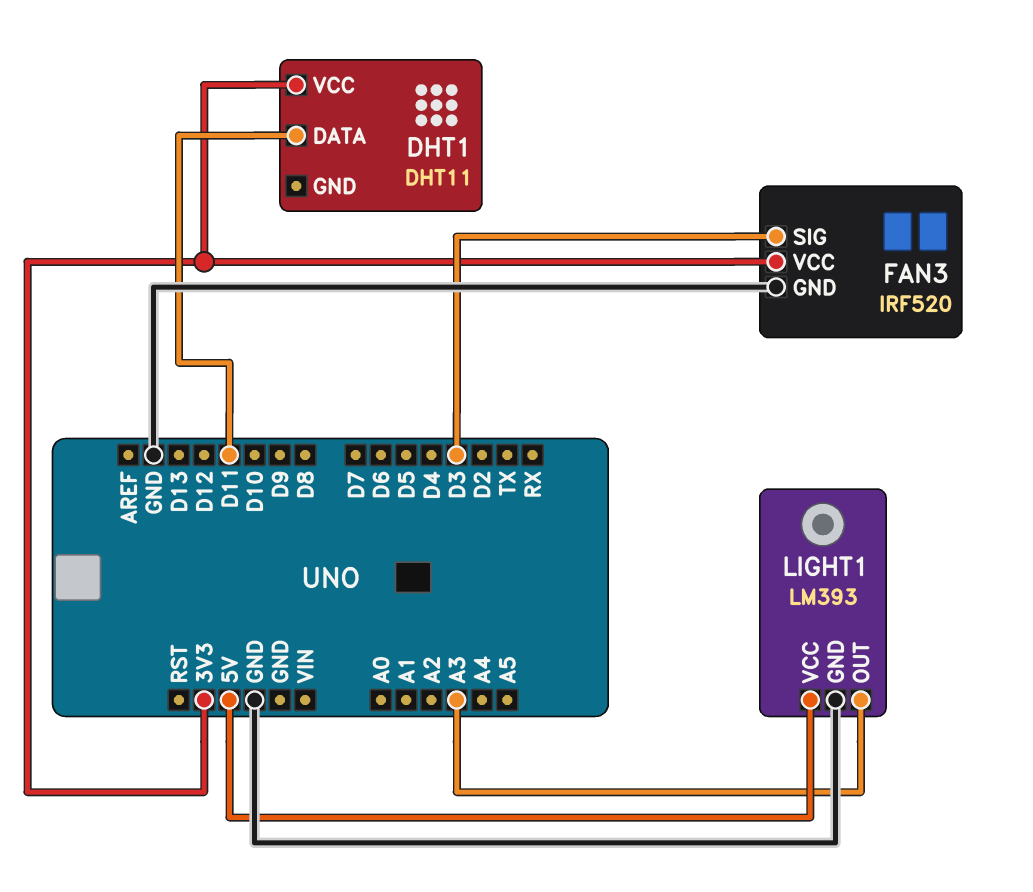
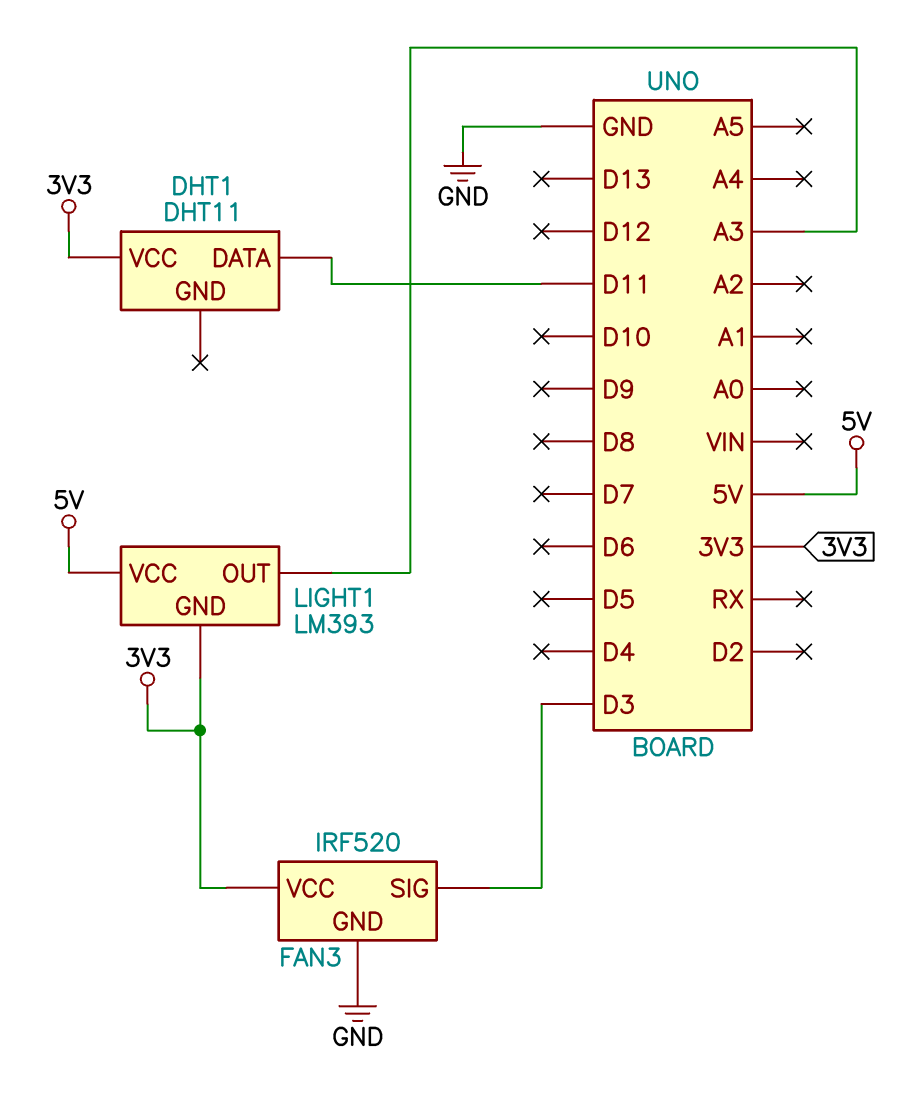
LIGHT1 pin GND: GND -> 3V3

